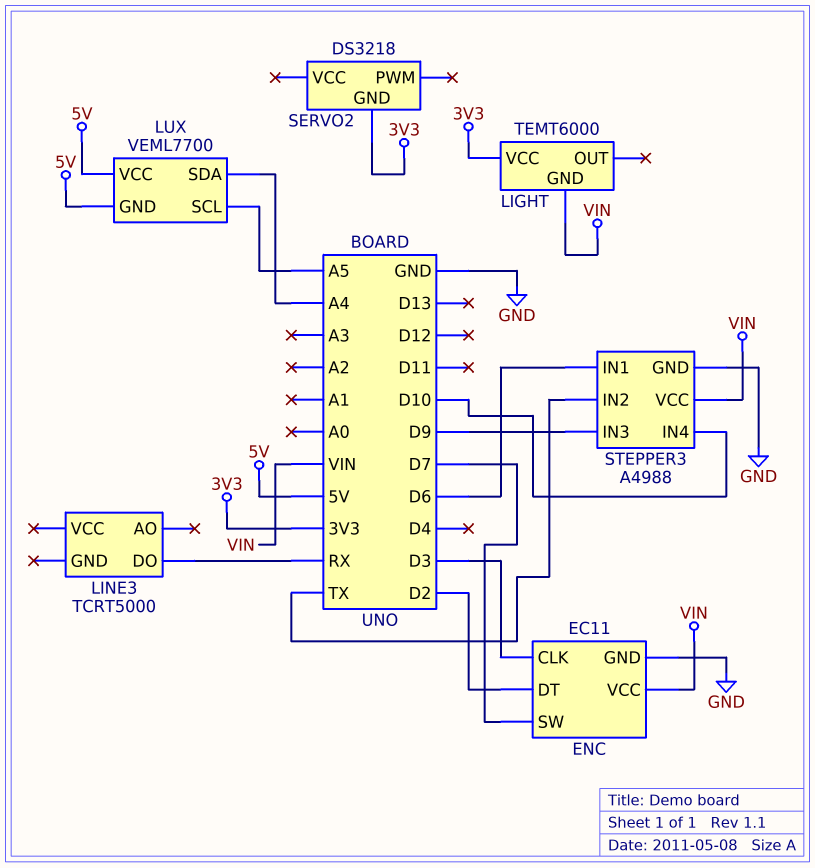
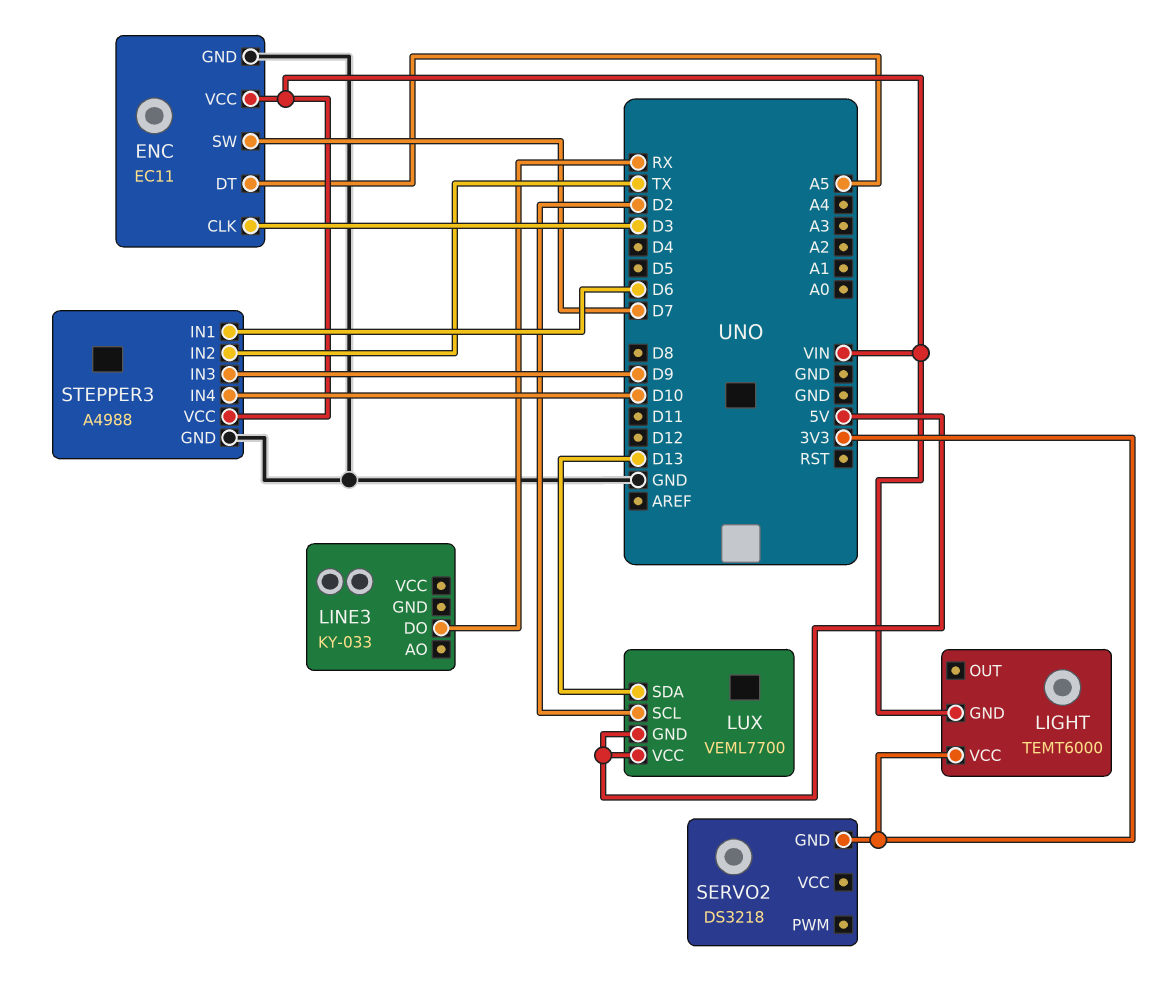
ENC pin DT: D2 -> A5
LINE3: TCRT5000 -> KY-033
LUX pin SCL: A5 -> D2
LUX pin SDA: A4 -> D13

